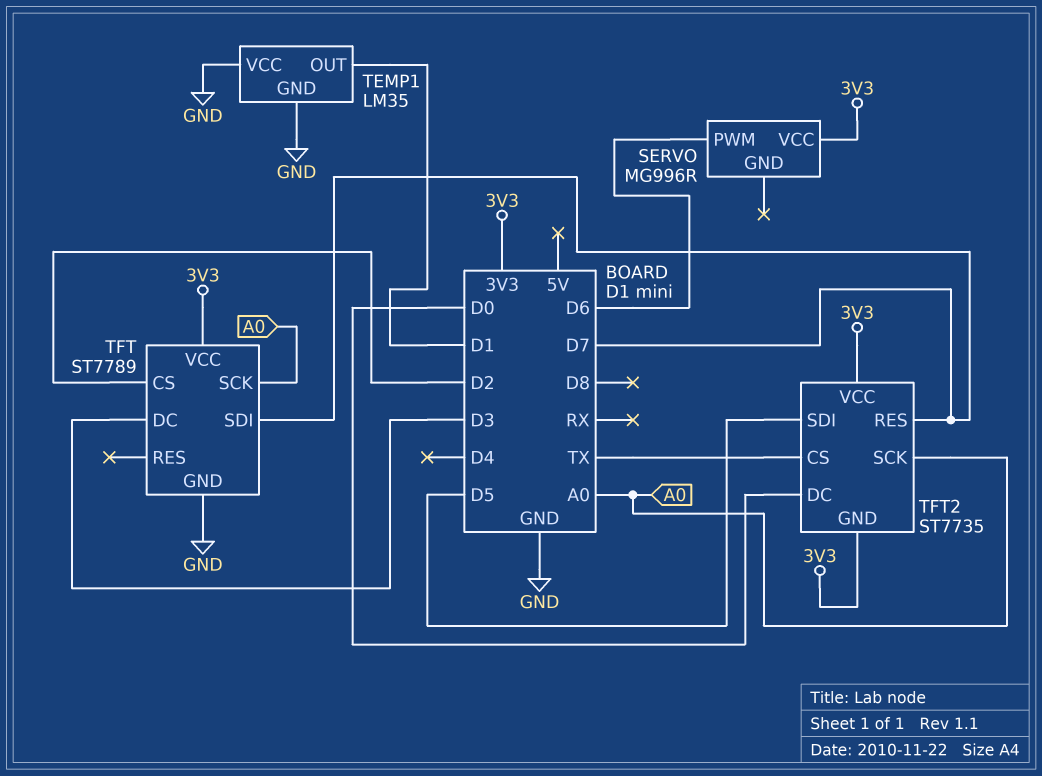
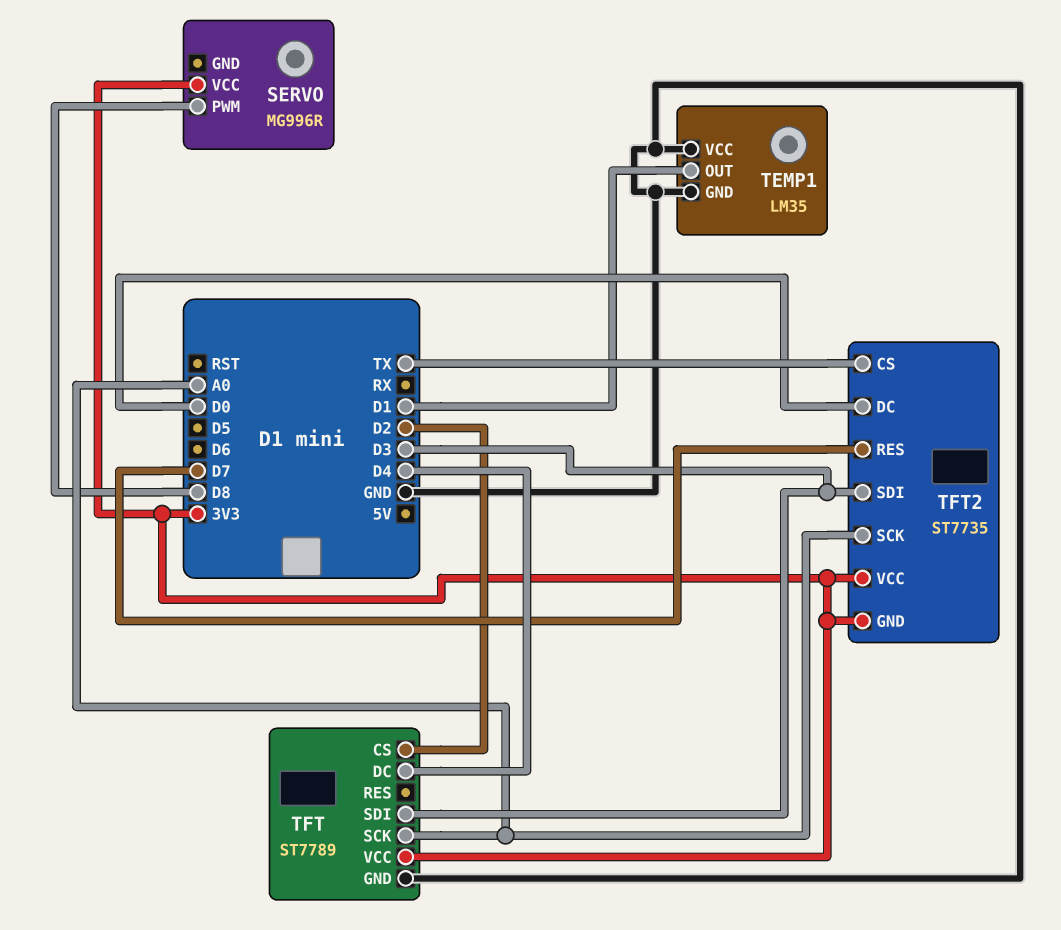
SERVO pin PWM: D6 -> D8
TFT pin DC: D3 -> D4
TFT pin SDI: D7 -> D3
TFT2 pin SDI: D5 -> D3

